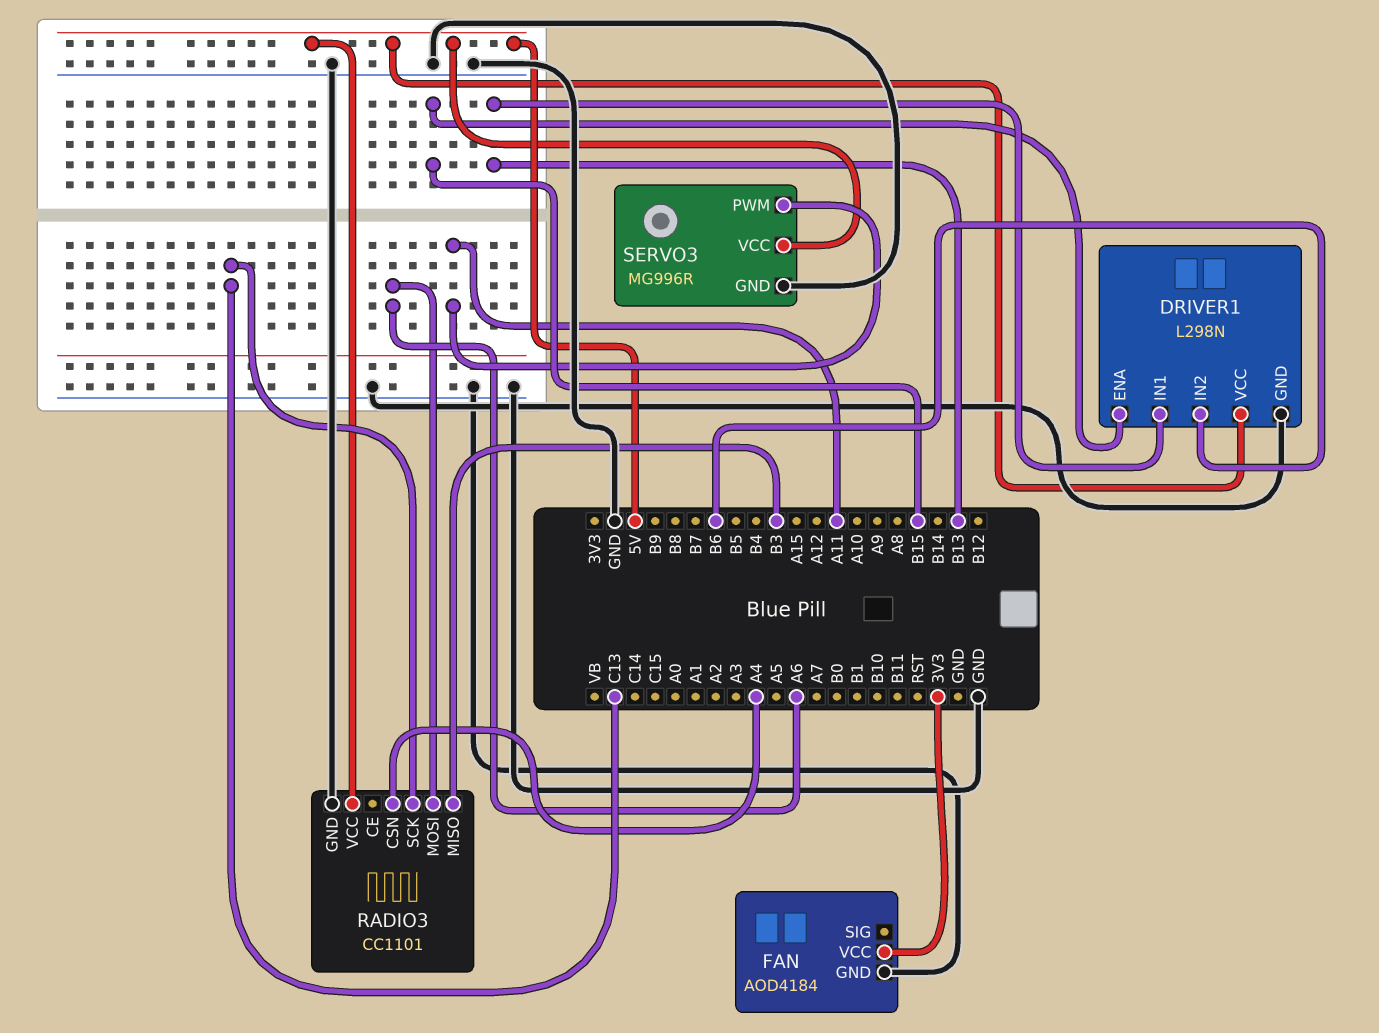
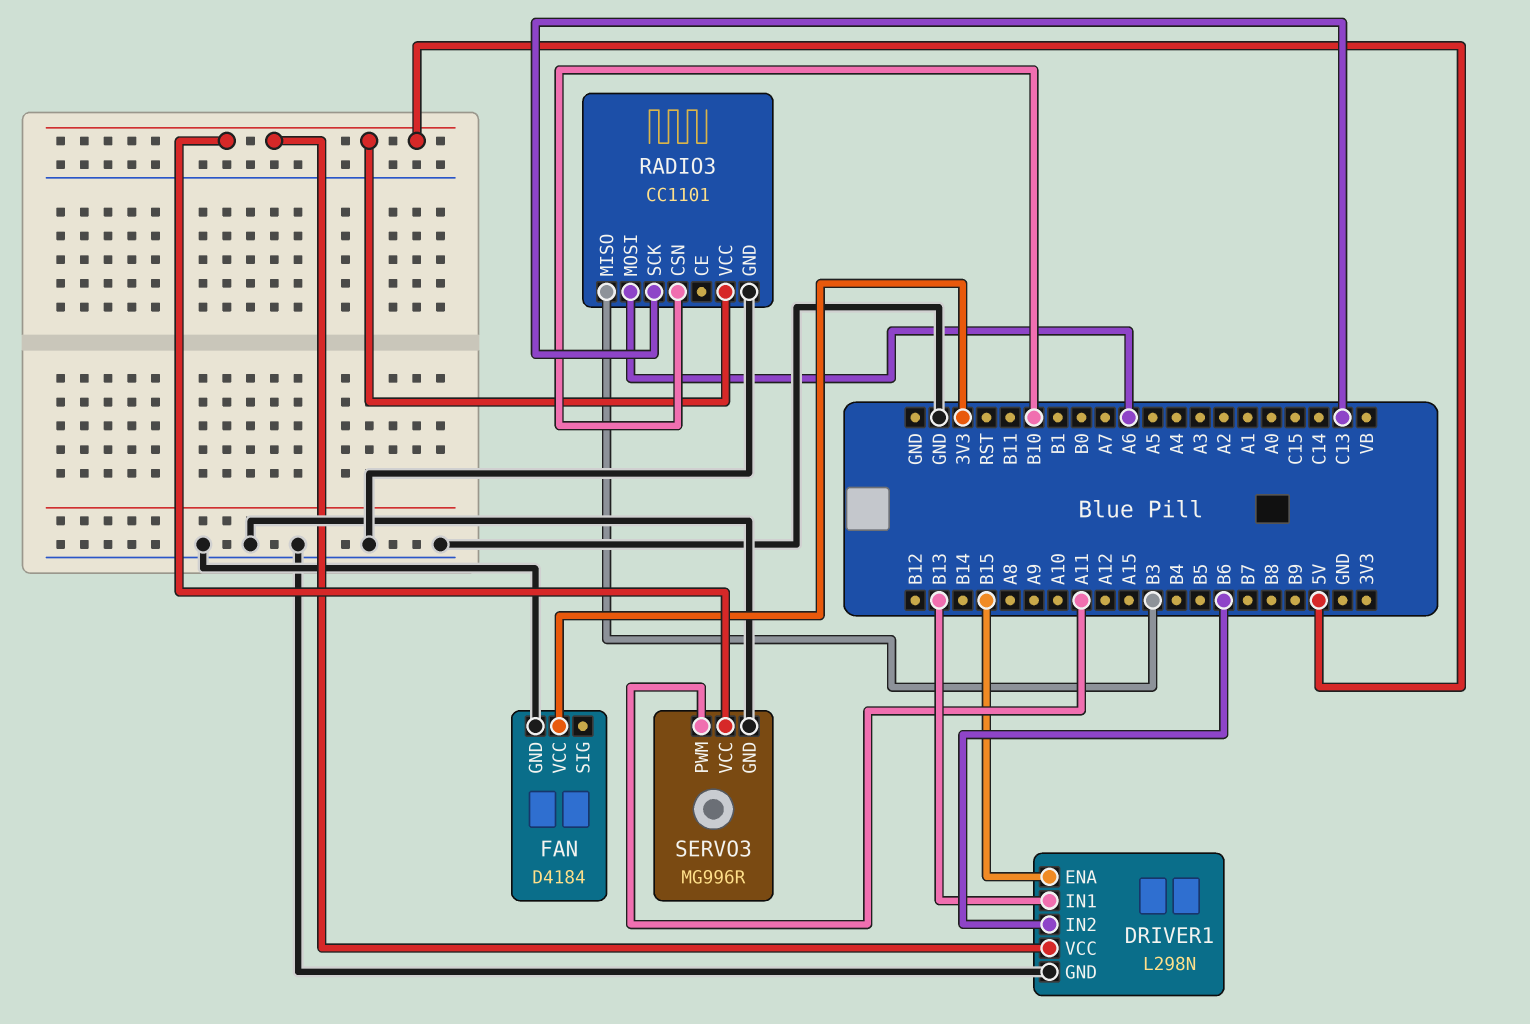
FAN: AOD4184 -> D4184
RADIO3 pin CSN: A4 -> B10

